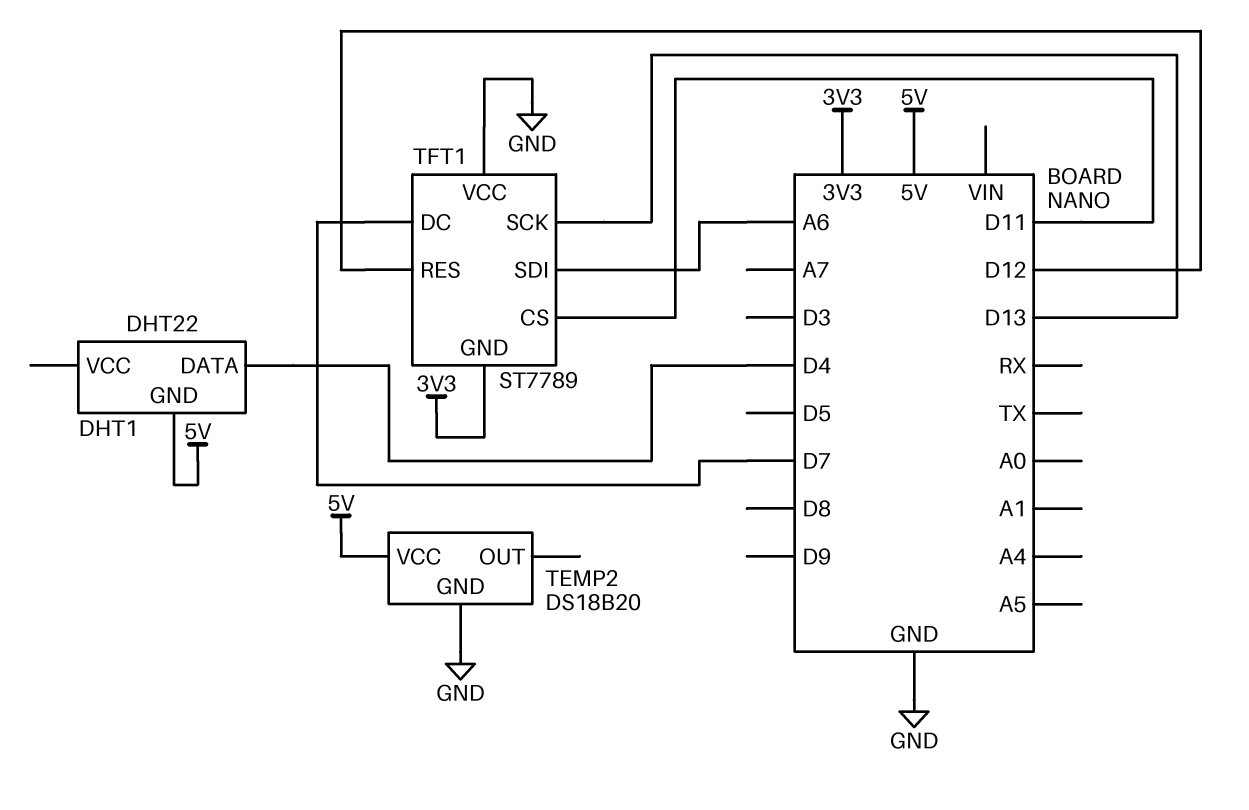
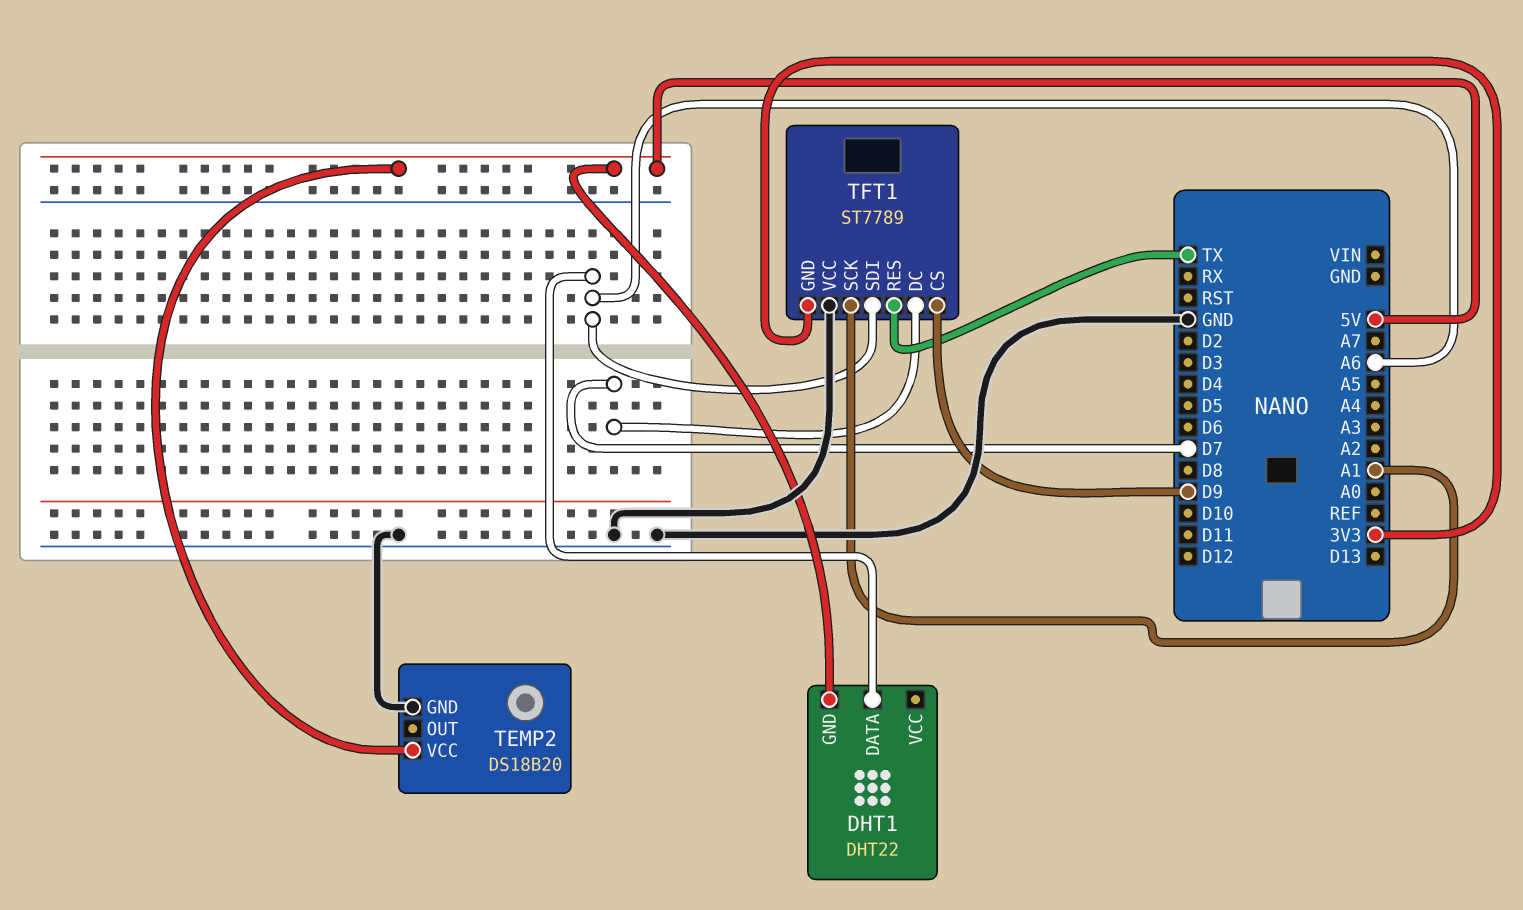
DHT1 pin DATA: D4 -> A6
TFT1 pin CS: D11 -> D9
TFT1 pin RES: D12 -> TX
TFT1 pin SCK: D13 -> A1

